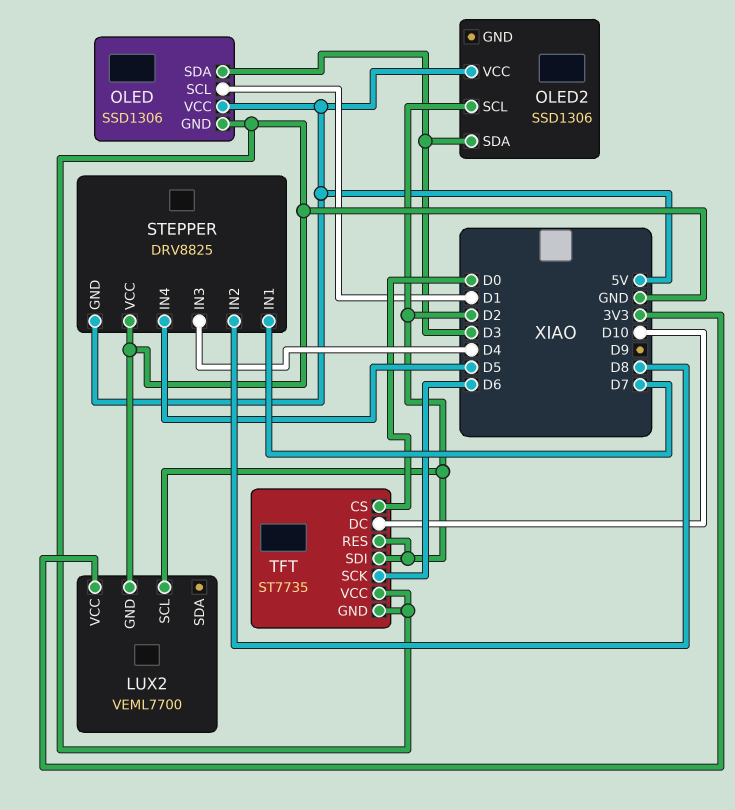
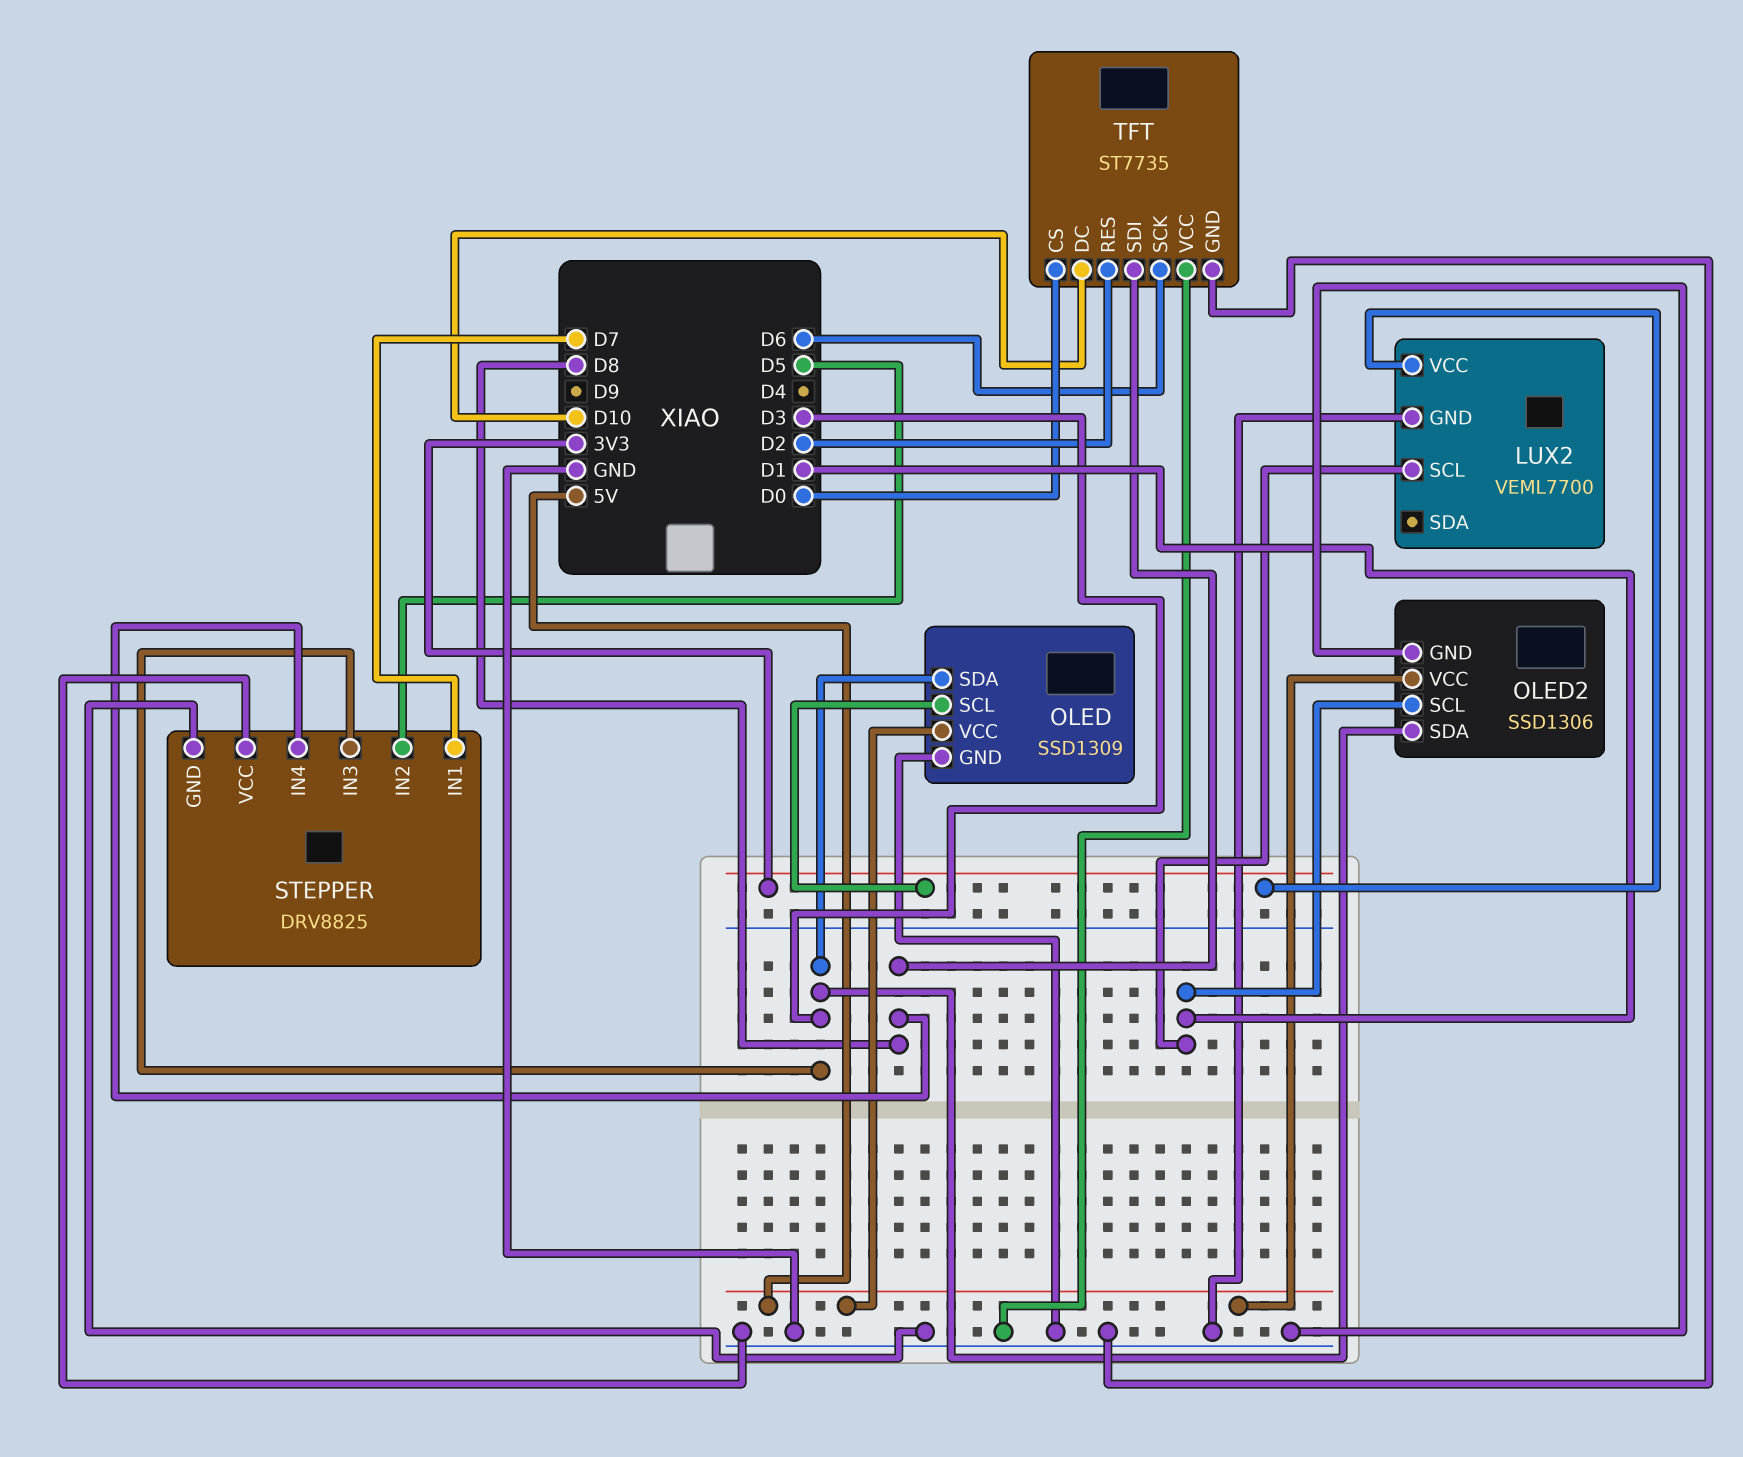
LUX2 pin SCL: D2 -> D1
OLED: SSD1306 -> SSD1309
OLED pin SCL: D1 -> 3V3
OLED2 pin GND: none -> GND
OLED2 pin SCL: D2 -> D1
STEPPER pin GND: 5V -> GND
STEPPER pin IN2: D8 -> D5
STEPPER pin IN3: D4 -> D3
STEPPER pin IN4: D5 -> D8
TFT pin SDI: D2 -> D8

